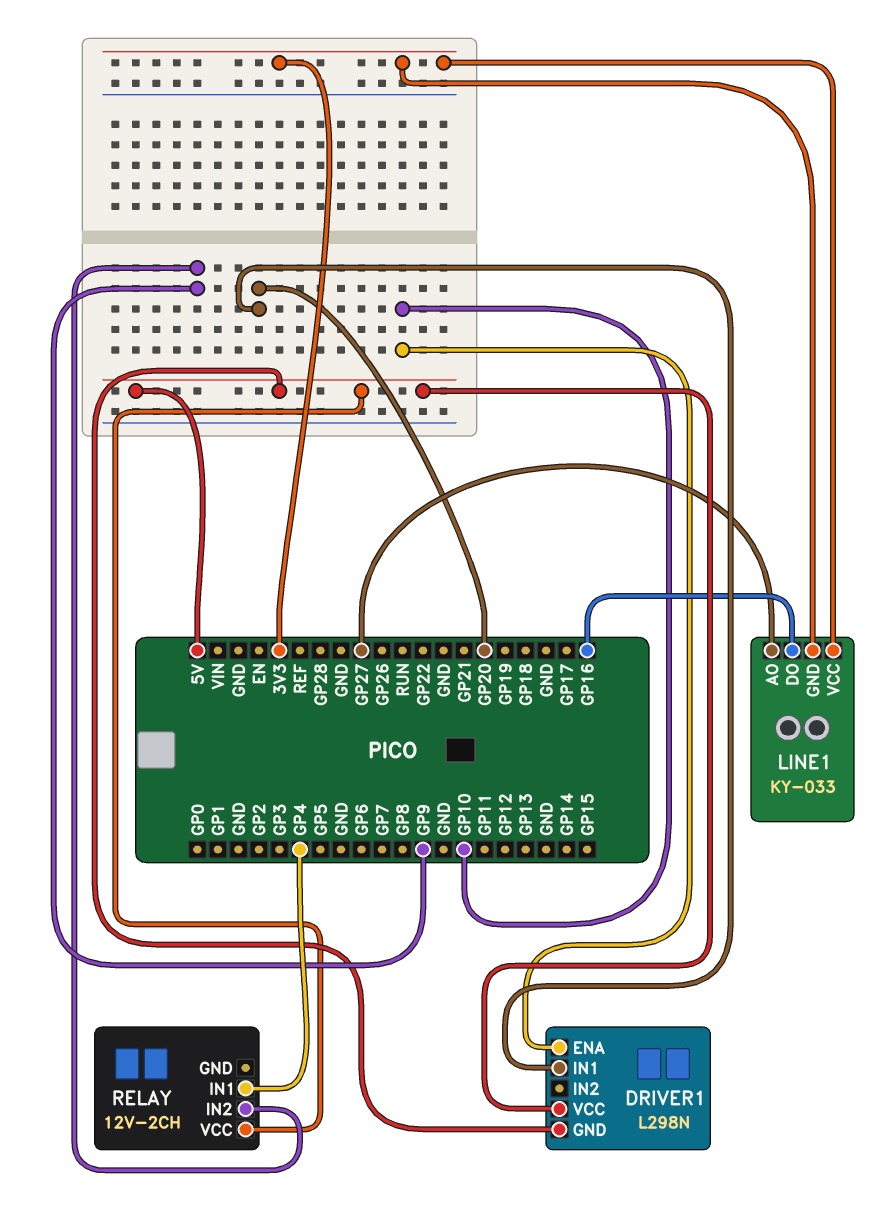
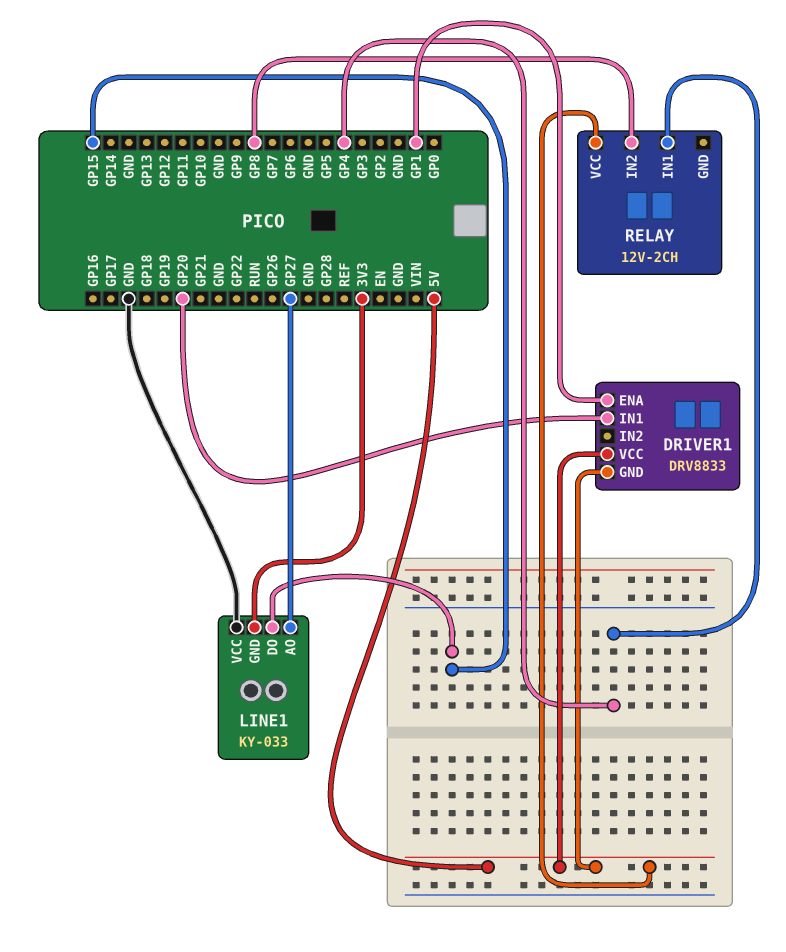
DRIVER1: L298N -> DRV8833
DRIVER1 pin ENA: GP10 -> GP1
LINE1 pin DO: GP16 -> GP15
LINE1 pin VCC: 3V3 -> GND
RELAY pin IN2: GP9 -> GP8

